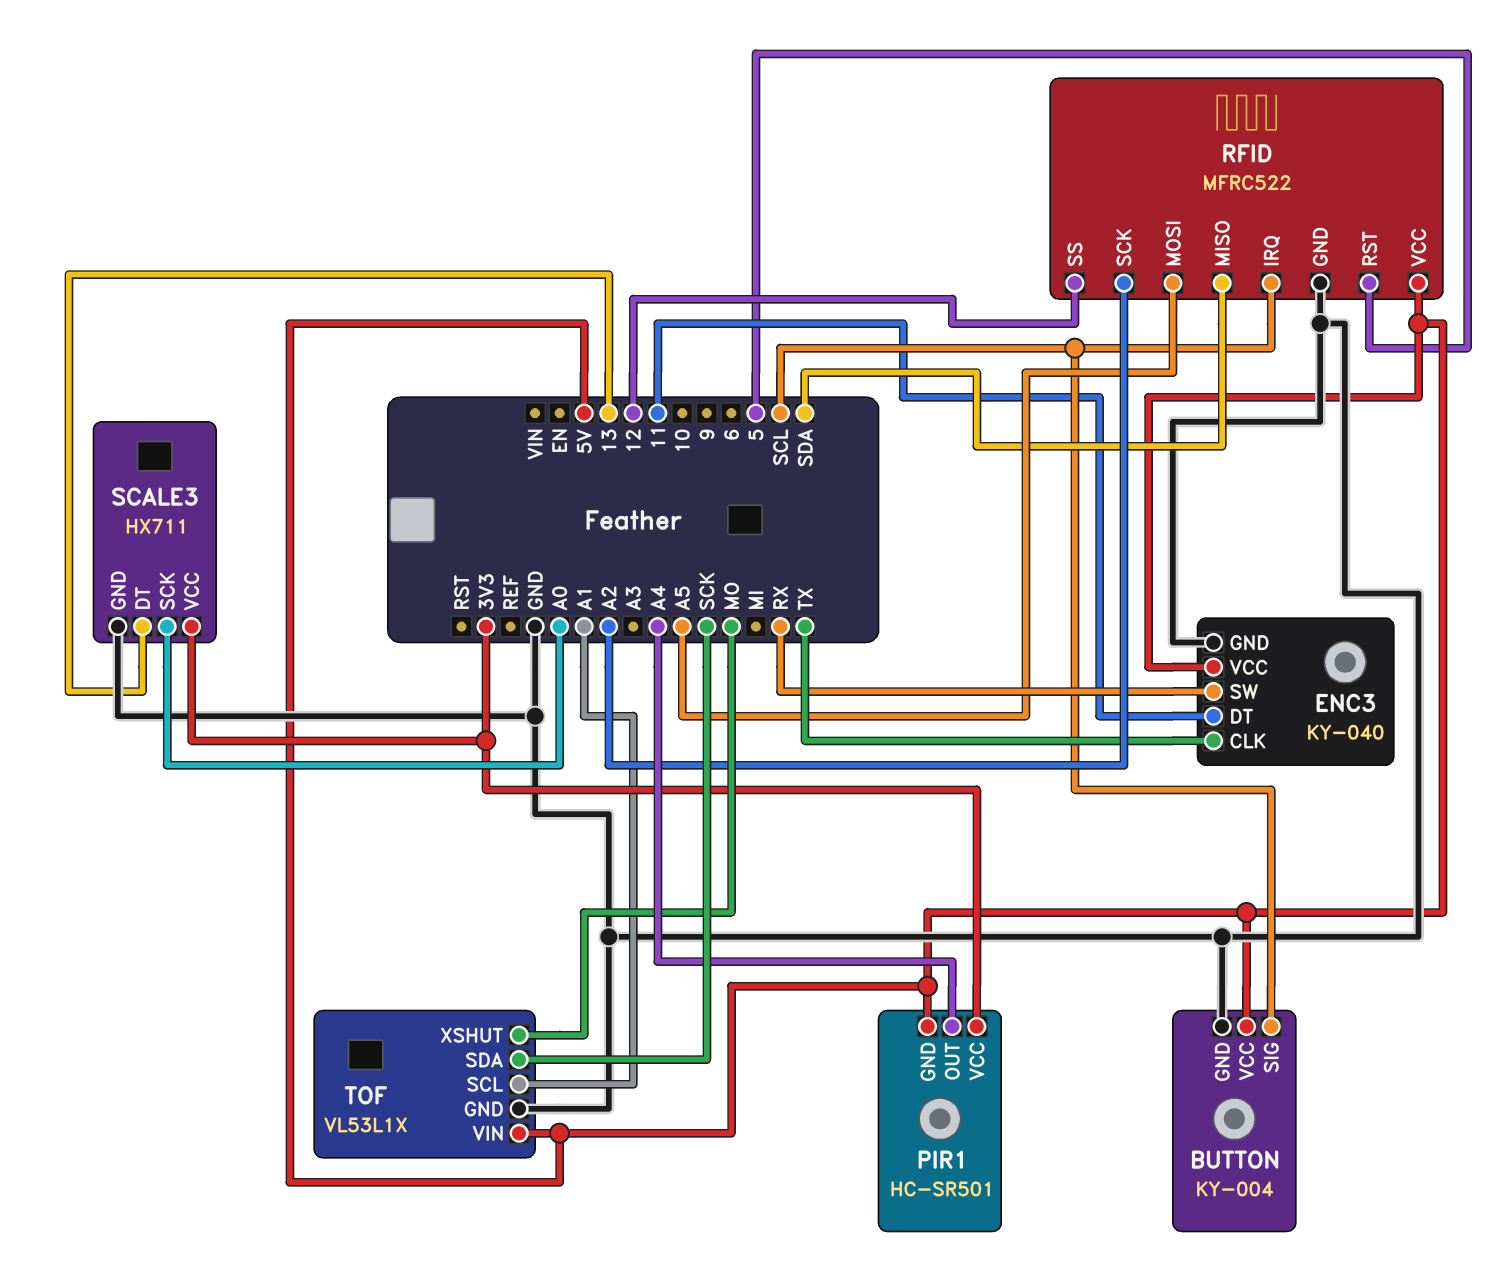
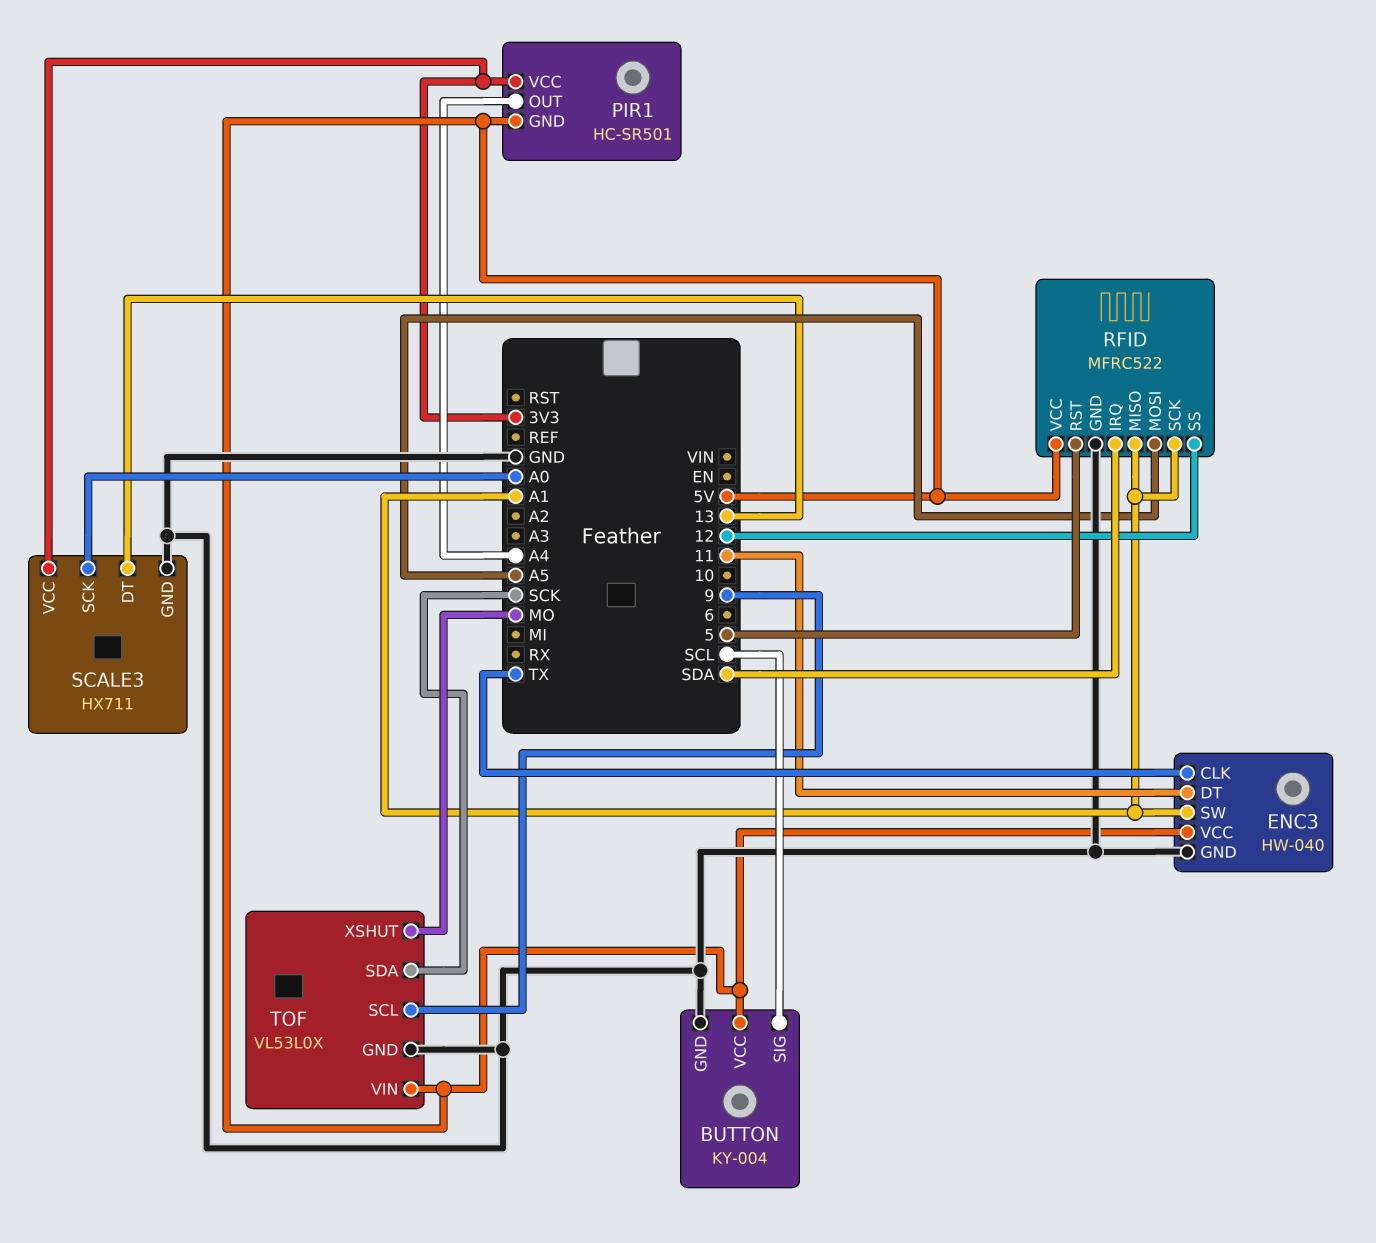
ENC3: KY-040 -> HW-040
ENC3 pin SW: RX -> A1
RFID pin IRQ: SCL -> SDA
RFID pin MISO: SDA -> A1
RFID pin SCK: A2 -> A1
TOF: VL53L1X -> VL53L0X
TOF pin SCL: A1 -> 9

